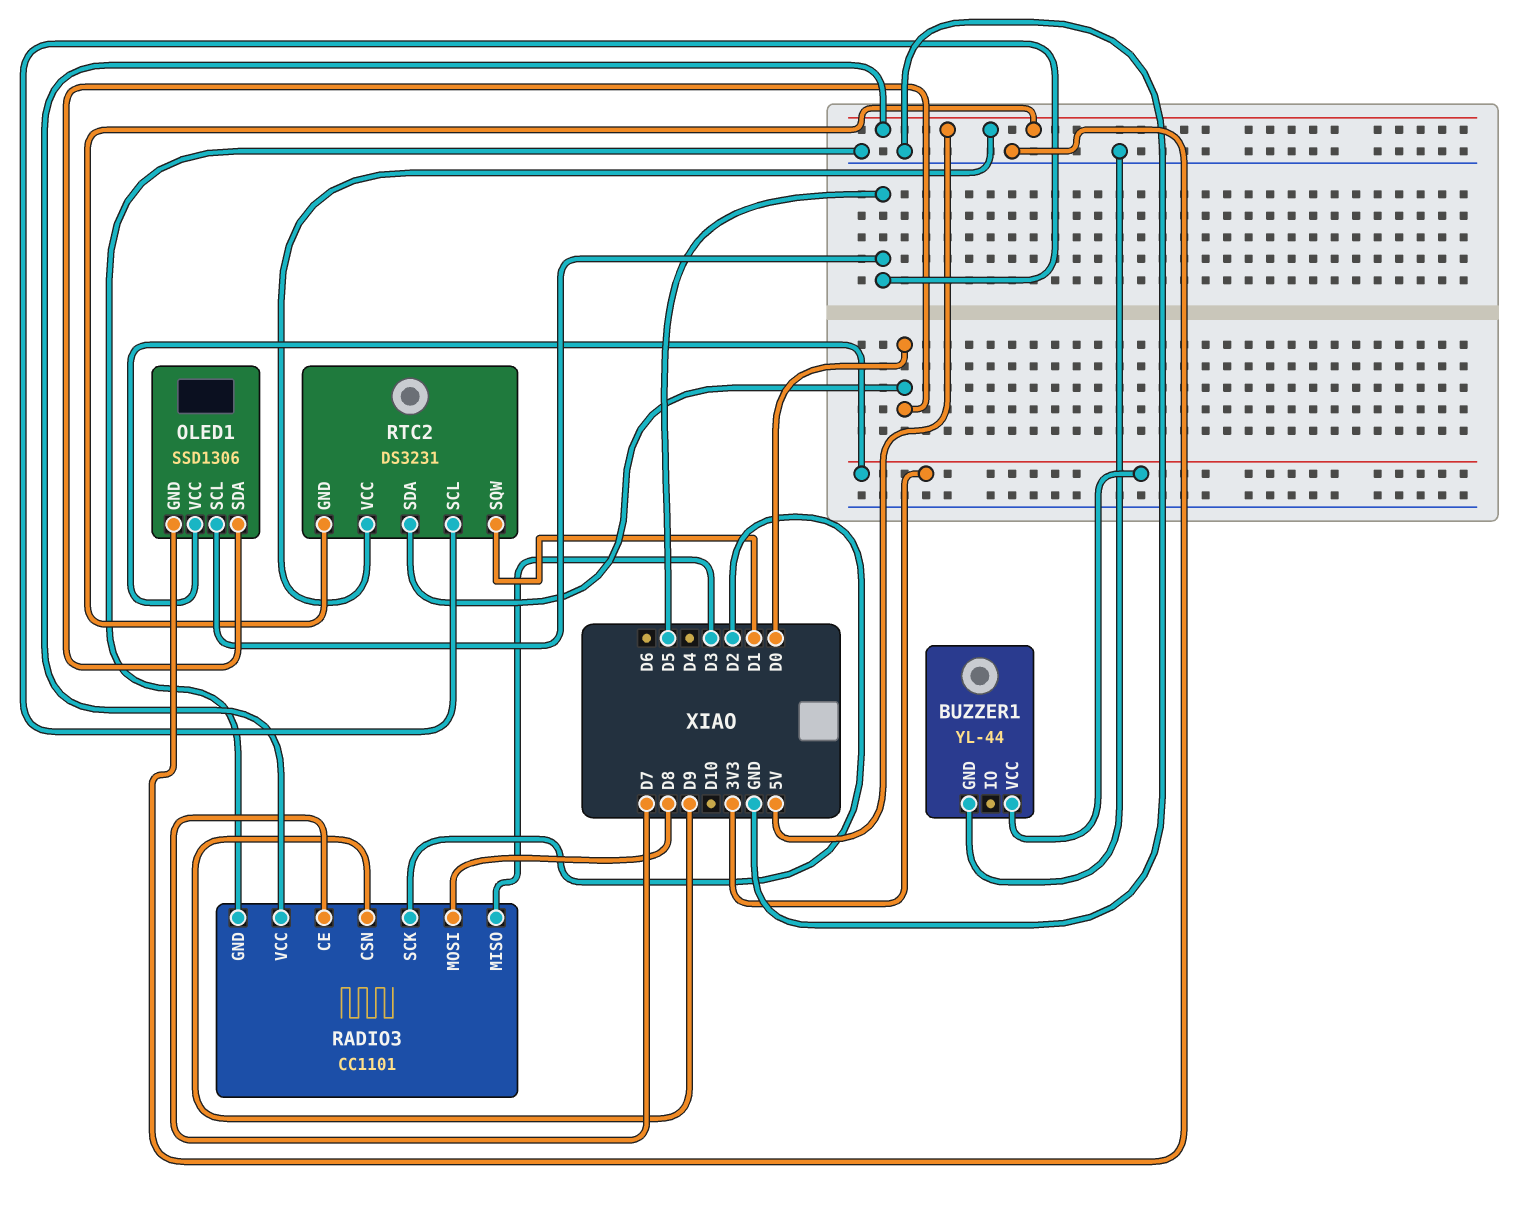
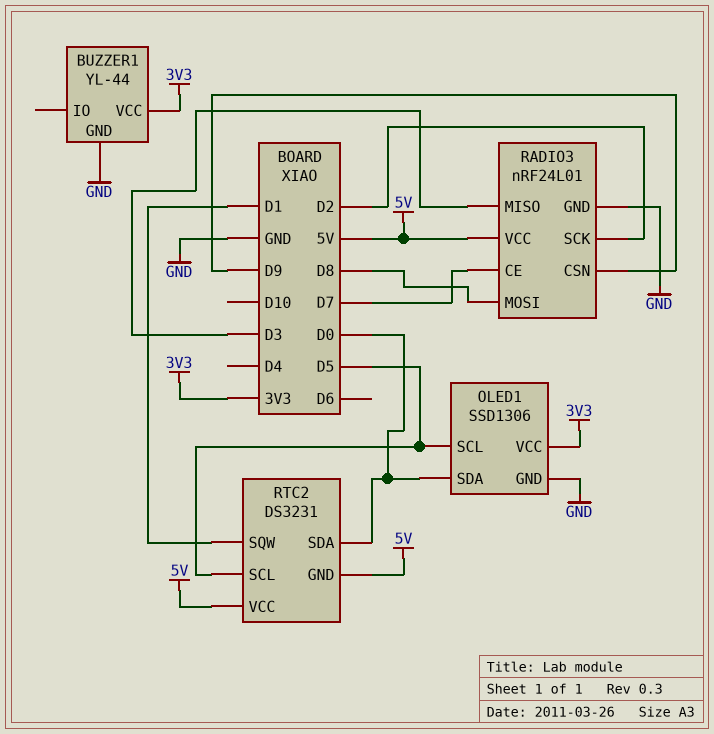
RADIO3: CC1101 -> nRF24L01

